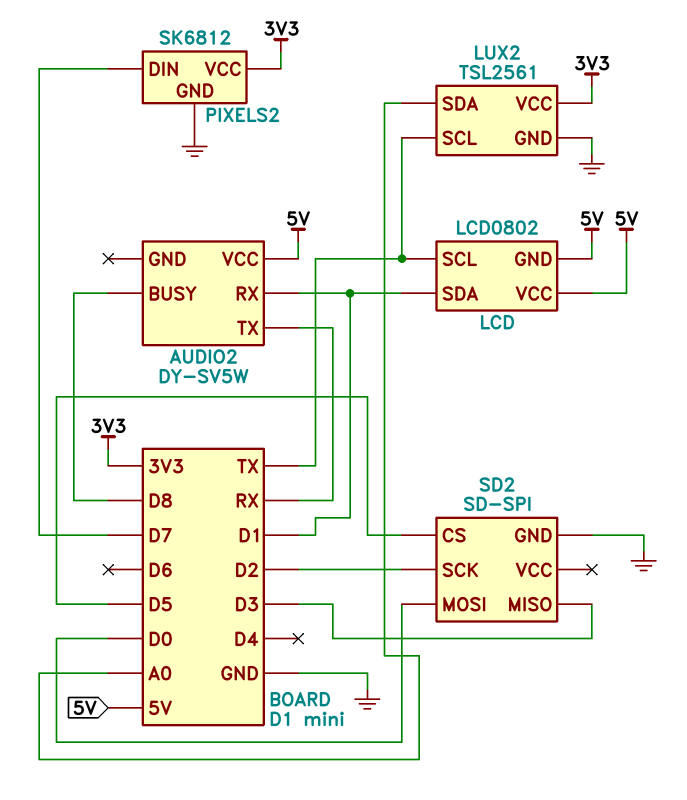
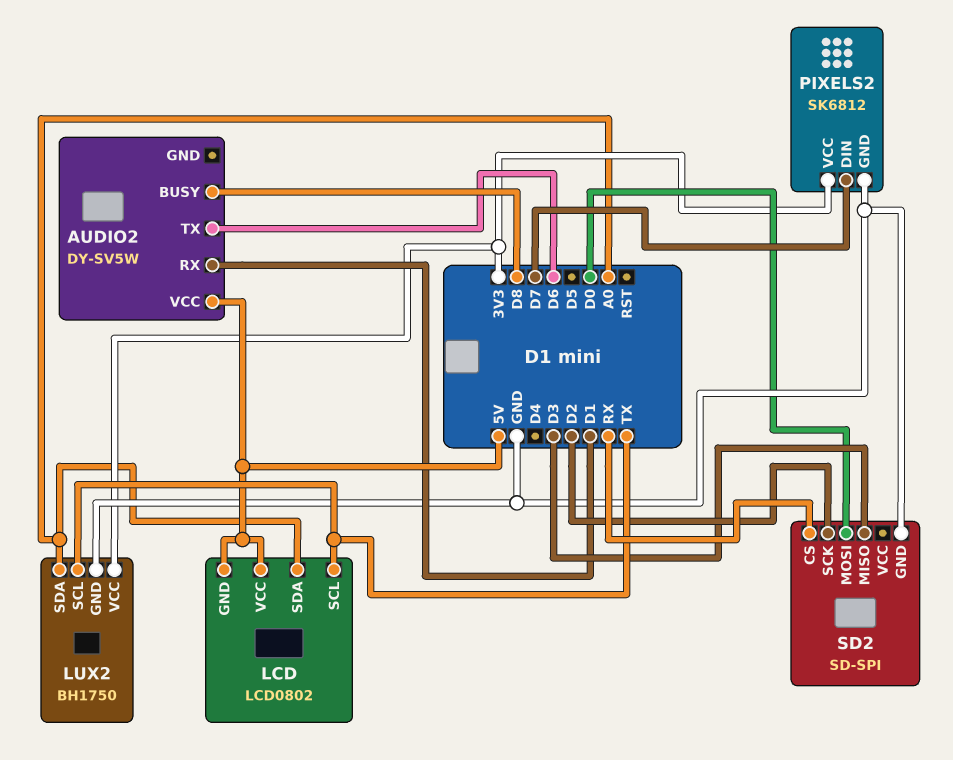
AUDIO2 pin TX: RX -> D6
LCD pin SDA: D1 -> A0
LUX2: TSL2561 -> BH1750
SD2 pin CS: D5 -> RX

